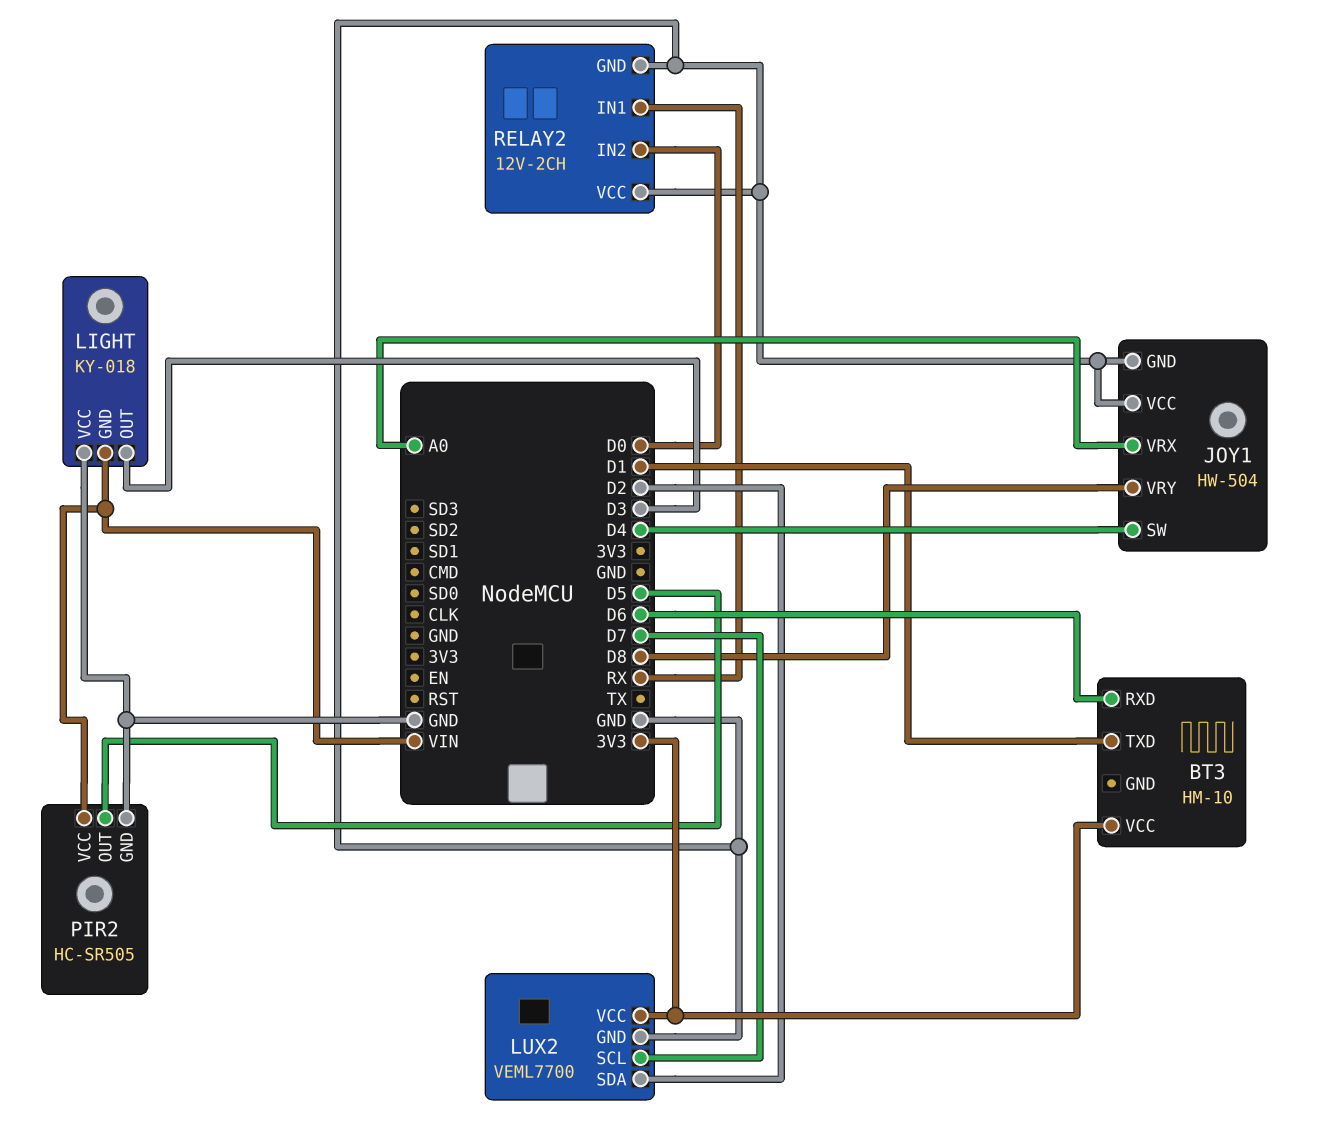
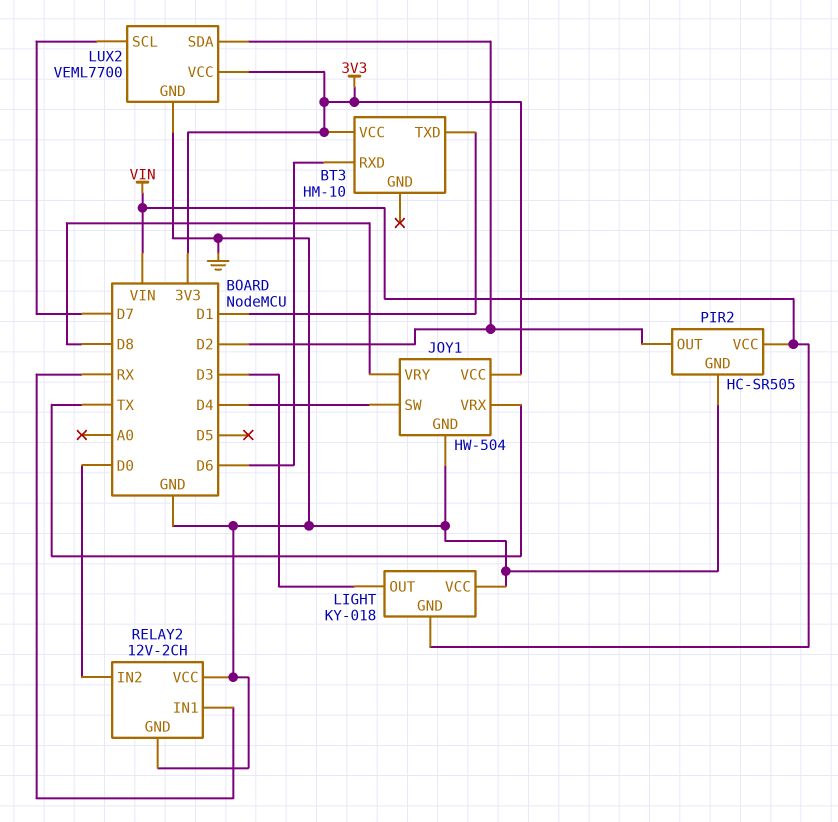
JOY1 pin VCC: GND -> 3V3
JOY1 pin VRX: A0 -> TX
PIR2 pin OUT: D5 -> D2

